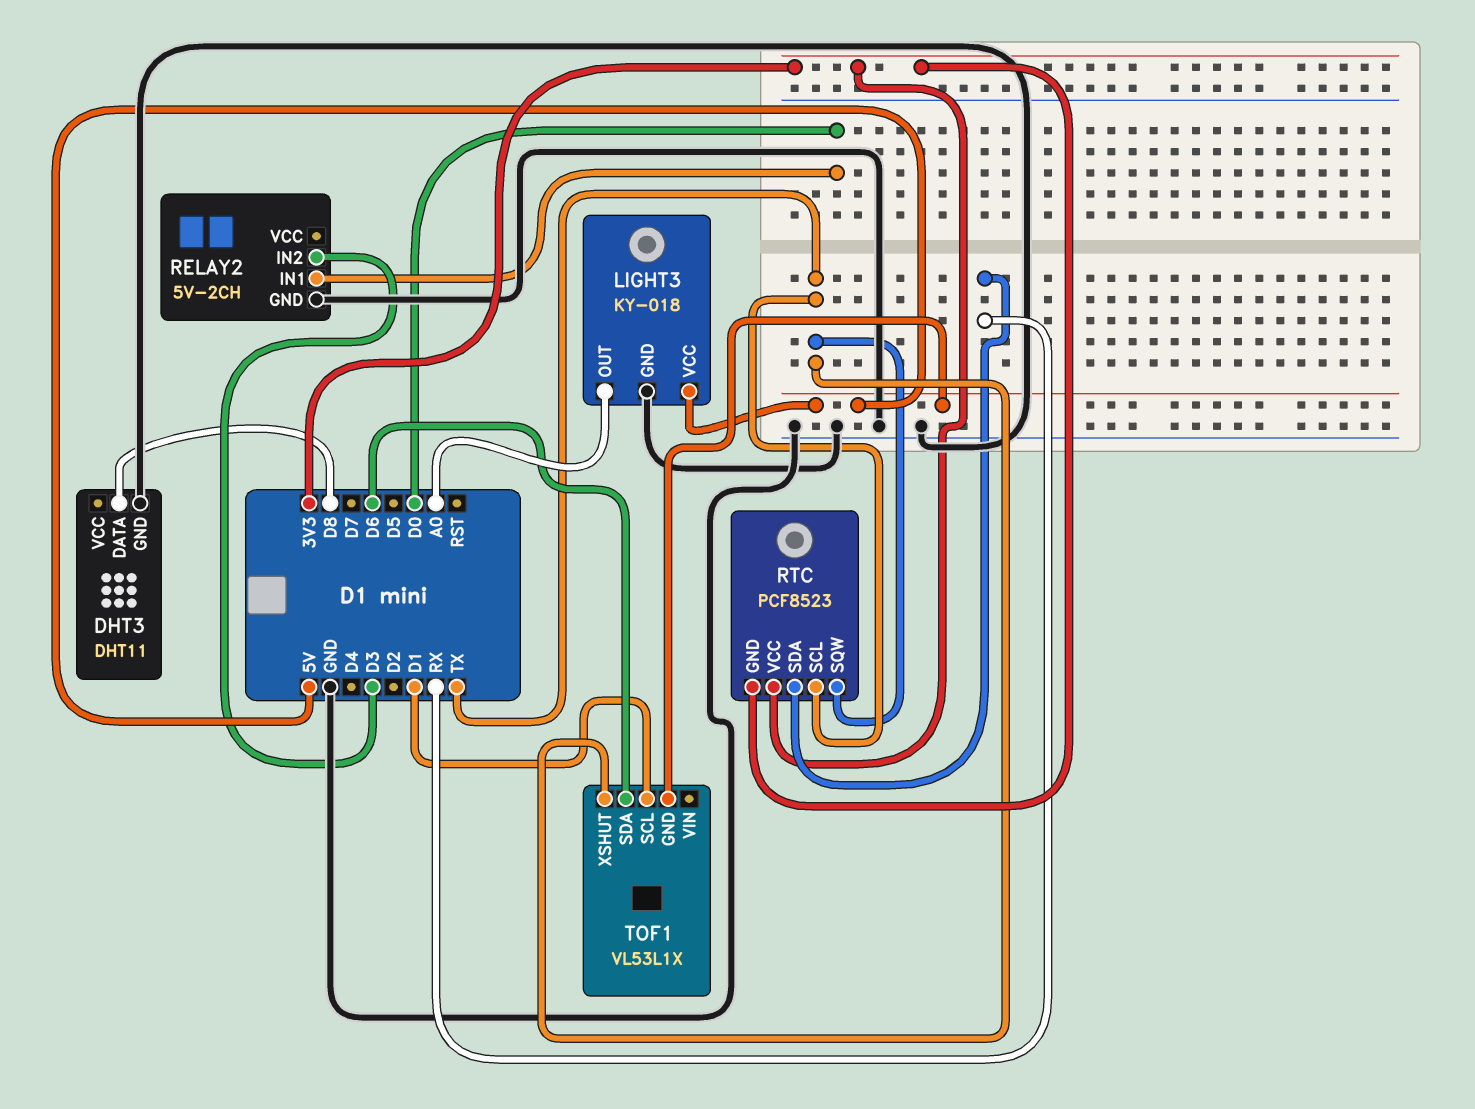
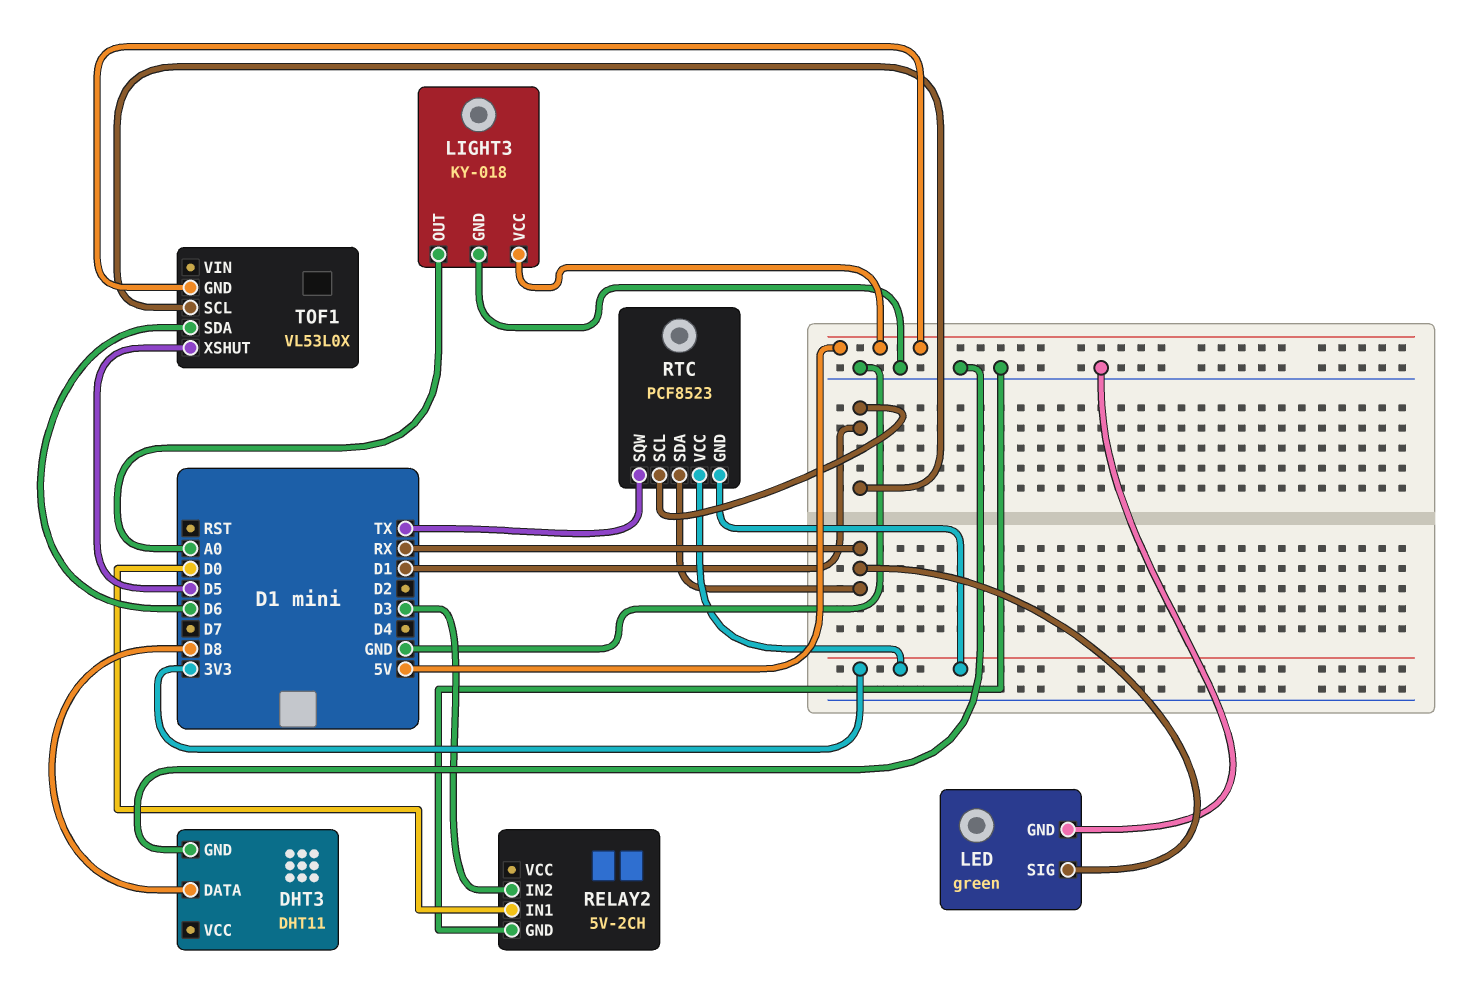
LED: none -> green
LED pin GND: none -> GND
LED pin SIG: none -> RX
RTC pin SCL: TX -> D1
TOF1: VL53L1X -> VL53L0X
TOF1 pin XSHUT: TX -> D5

